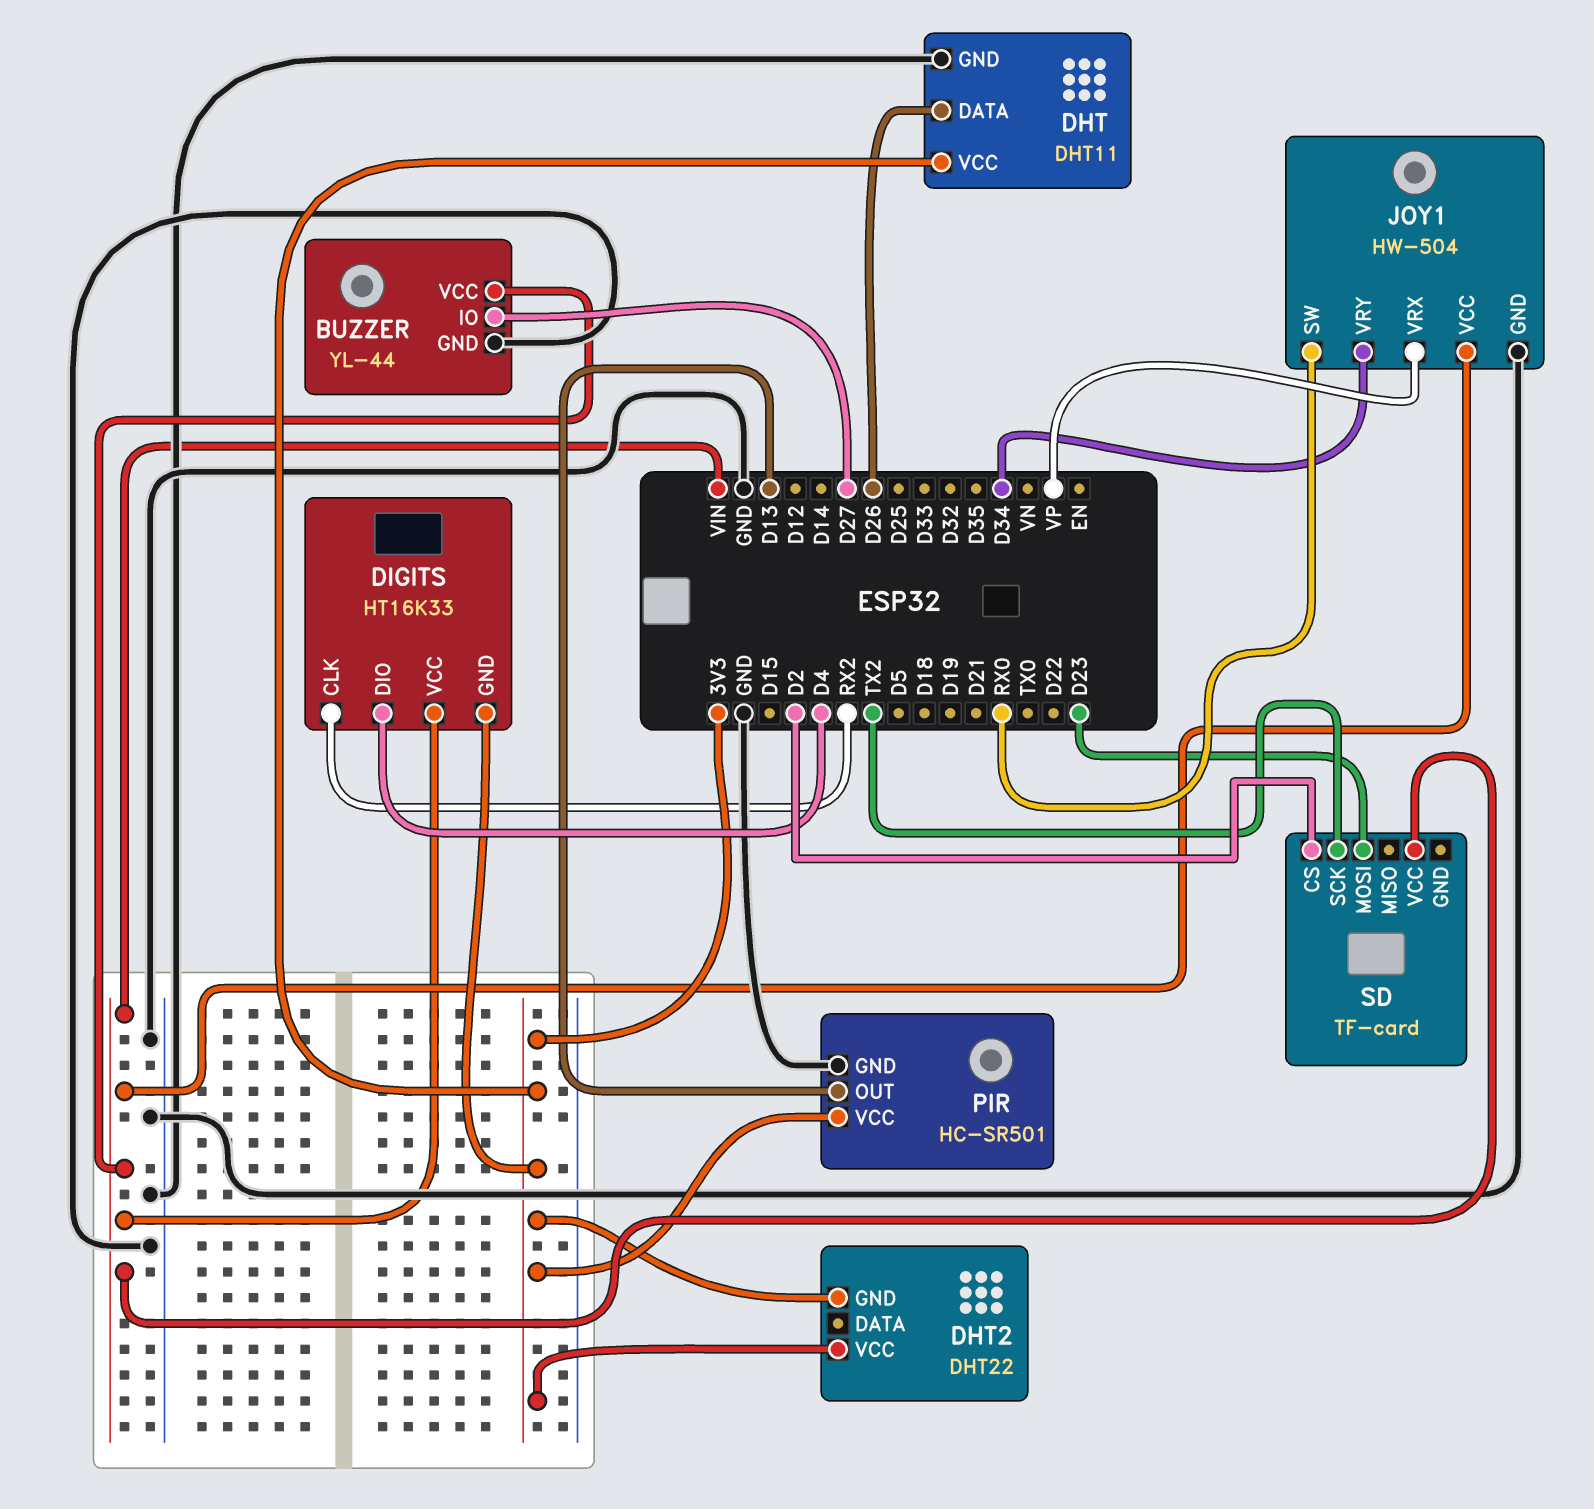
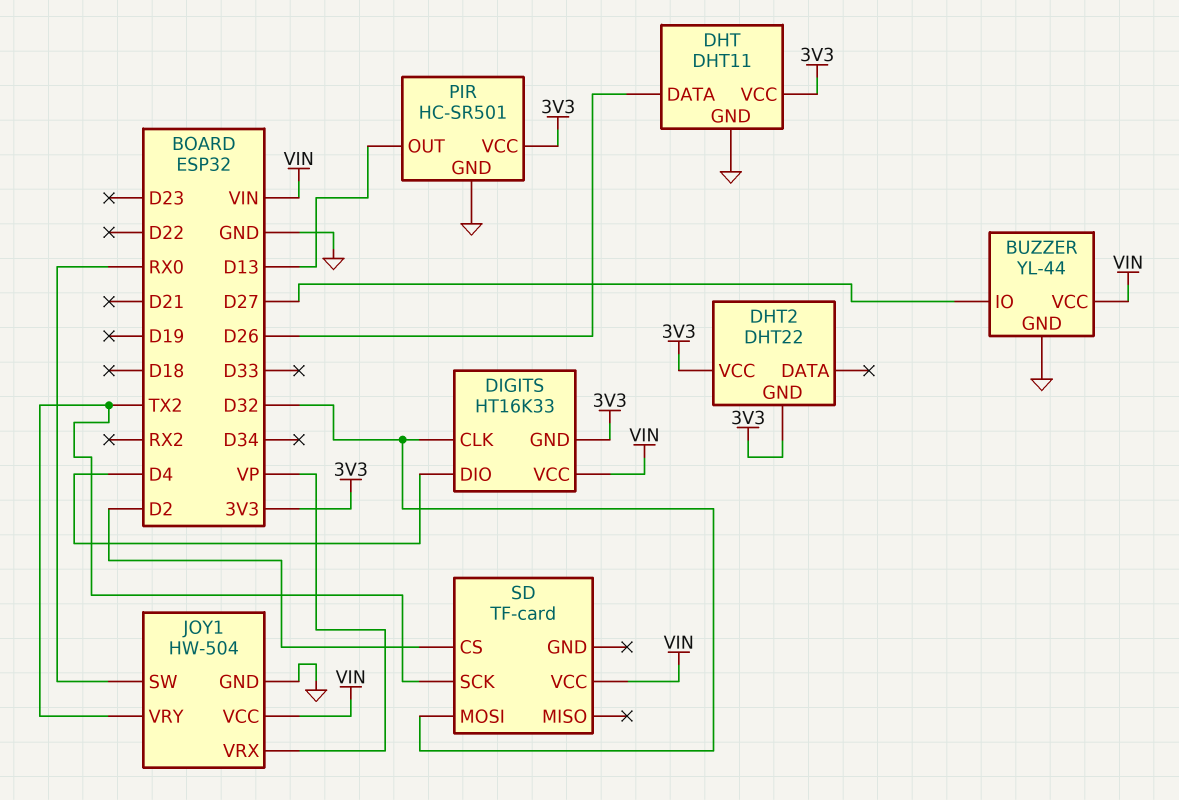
DIGITS pin CLK: RX2 -> D32
JOY1 pin VRY: D34 -> TX2
SD pin MOSI: D23 -> D32

